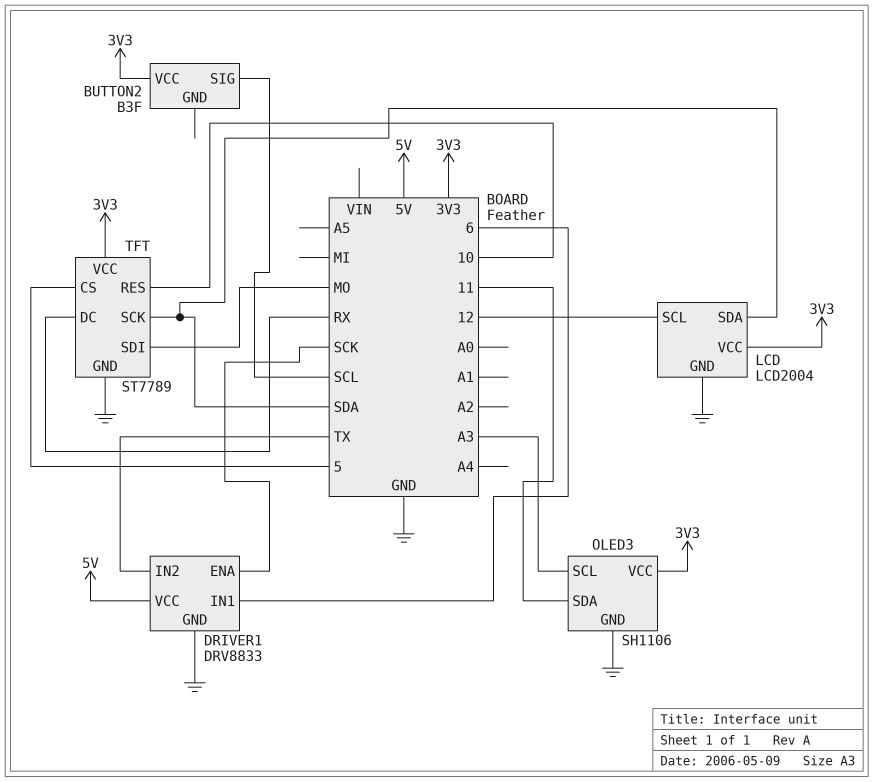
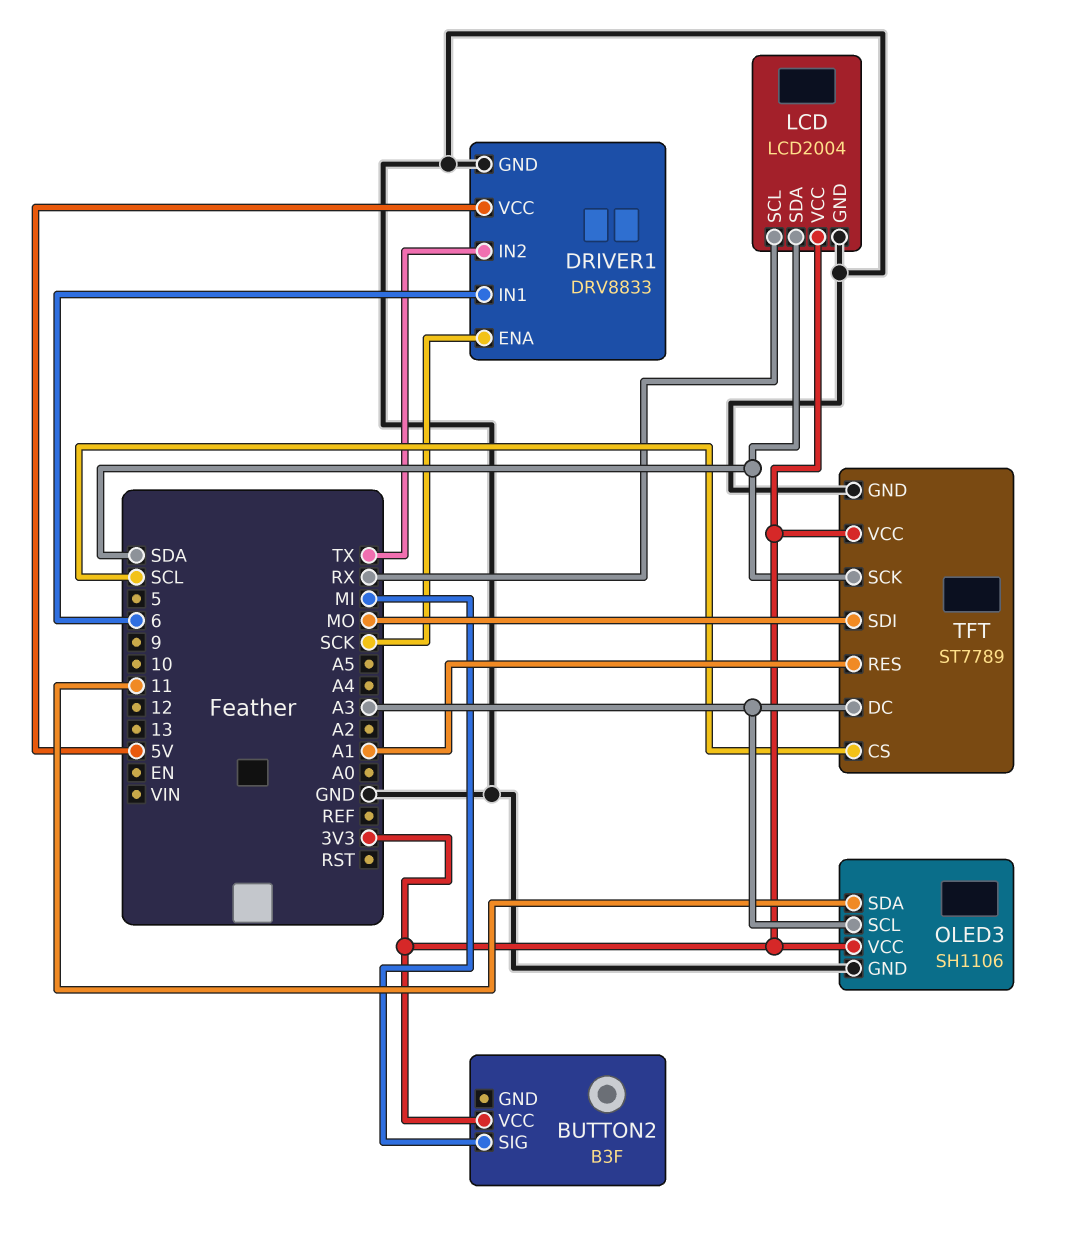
BUTTON2 pin SIG: SCL -> MI
LCD pin SCL: 12 -> RX
TFT pin CS: 5 -> SCL
TFT pin DC: RX -> A3
TFT pin RES: 10 -> A1

